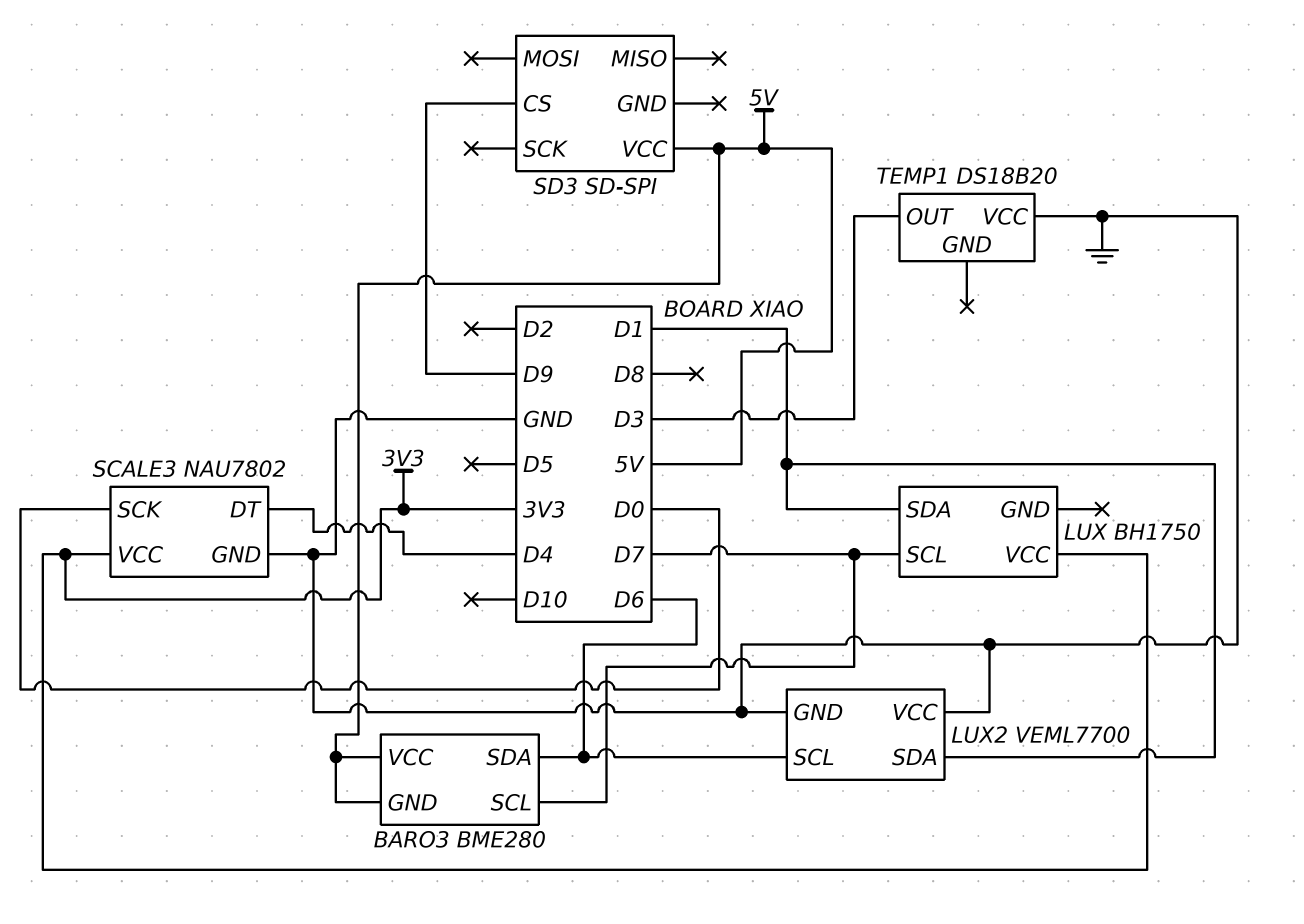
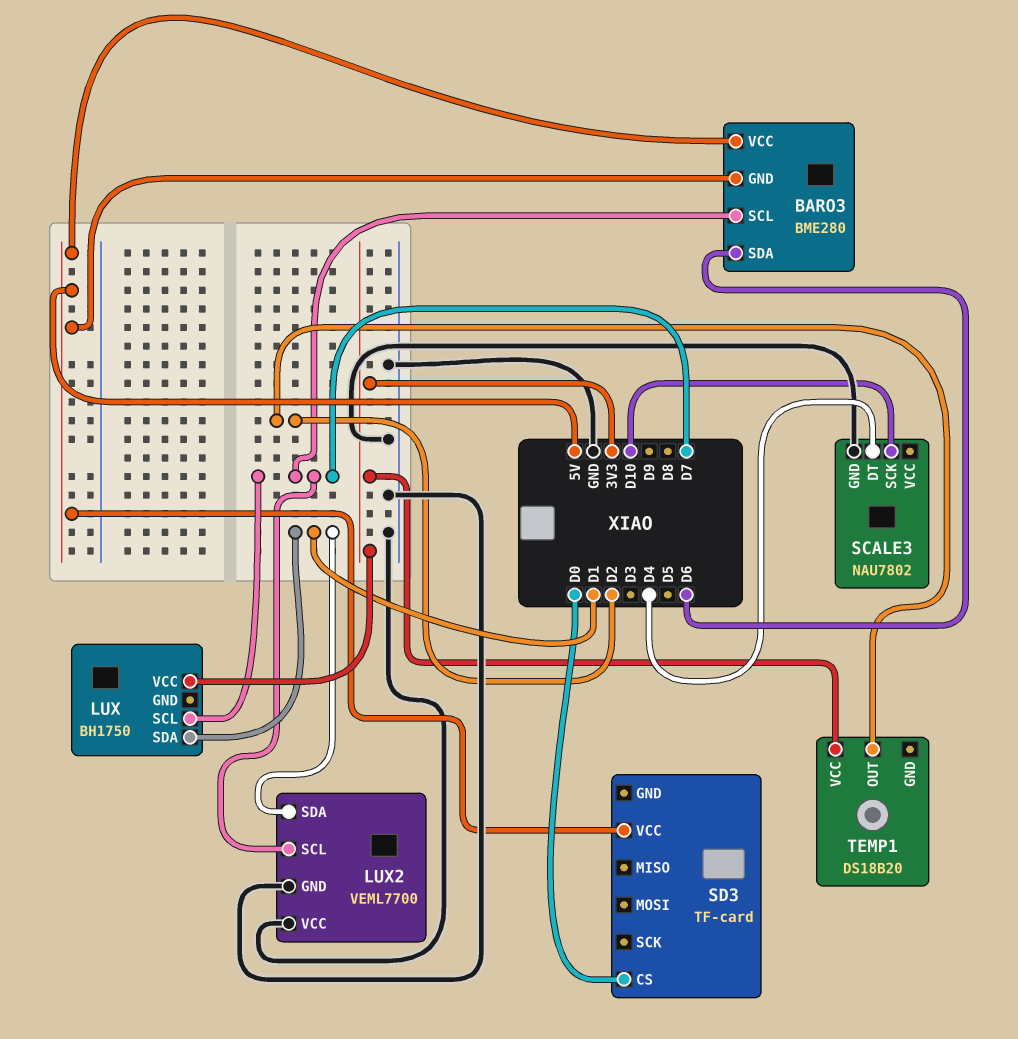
LUX2 pin SCL: D6 -> D7
SCALE3 pin SCK: D0 -> D10
SCALE3 pin VCC: 3V3 -> none
SD3: SD-SPI -> TF-card
SD3 pin CS: D9 -> D0
TEMP1 pin OUT: D3 -> D2
TEMP1 pin VCC: GND -> 3V3

